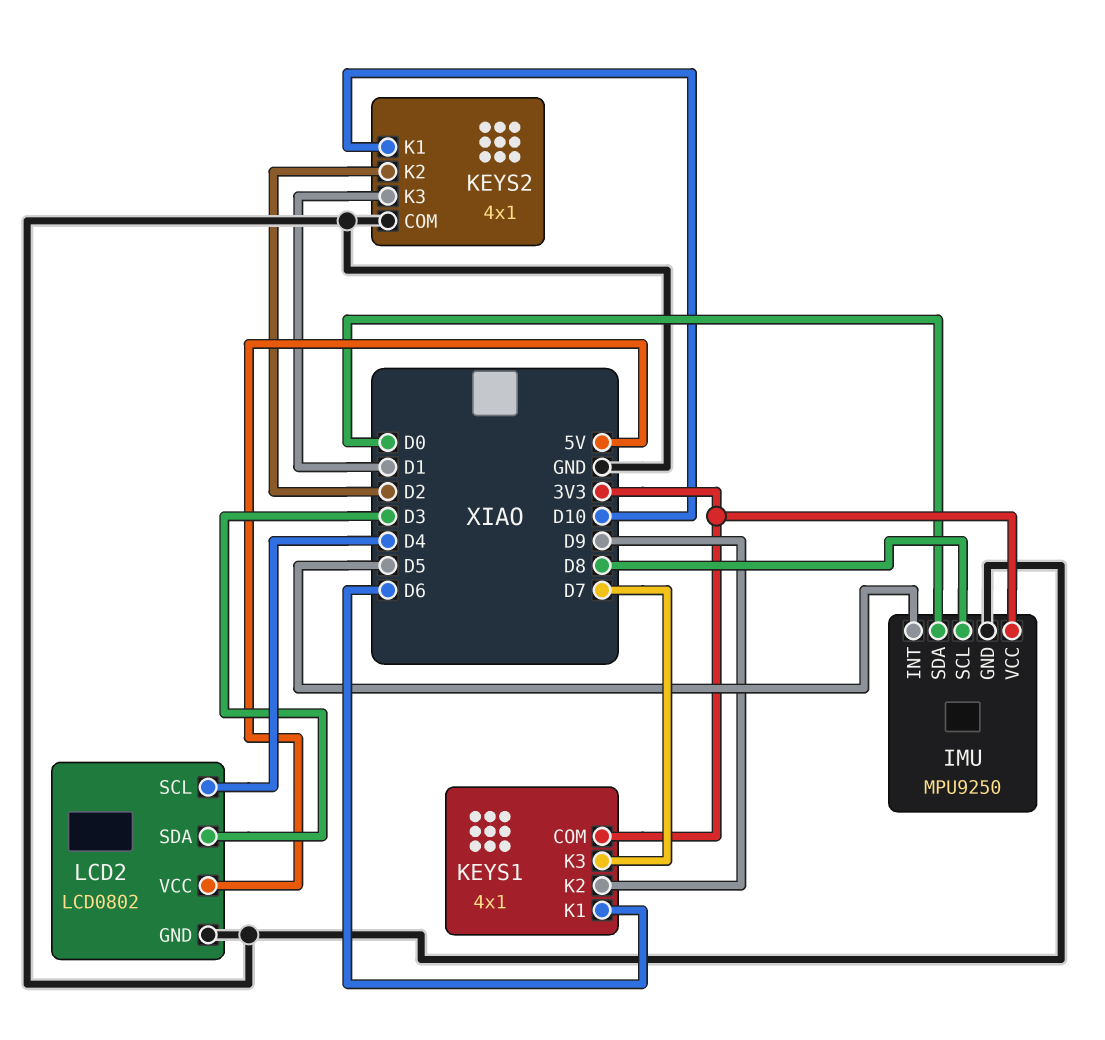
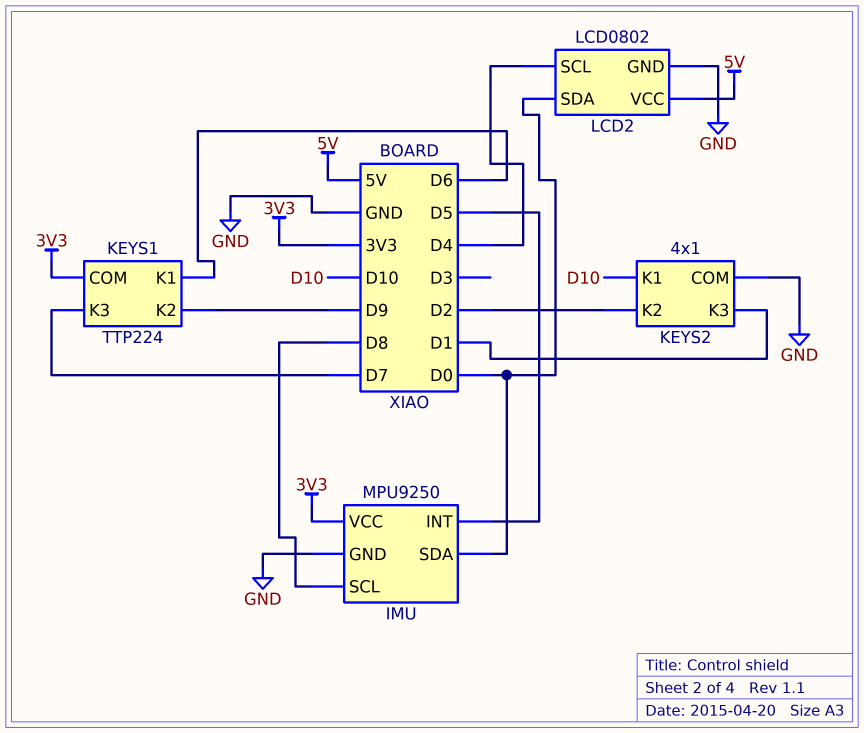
KEYS1: 4x1 -> TTP224
LCD2 pin SDA: D3 -> D0

